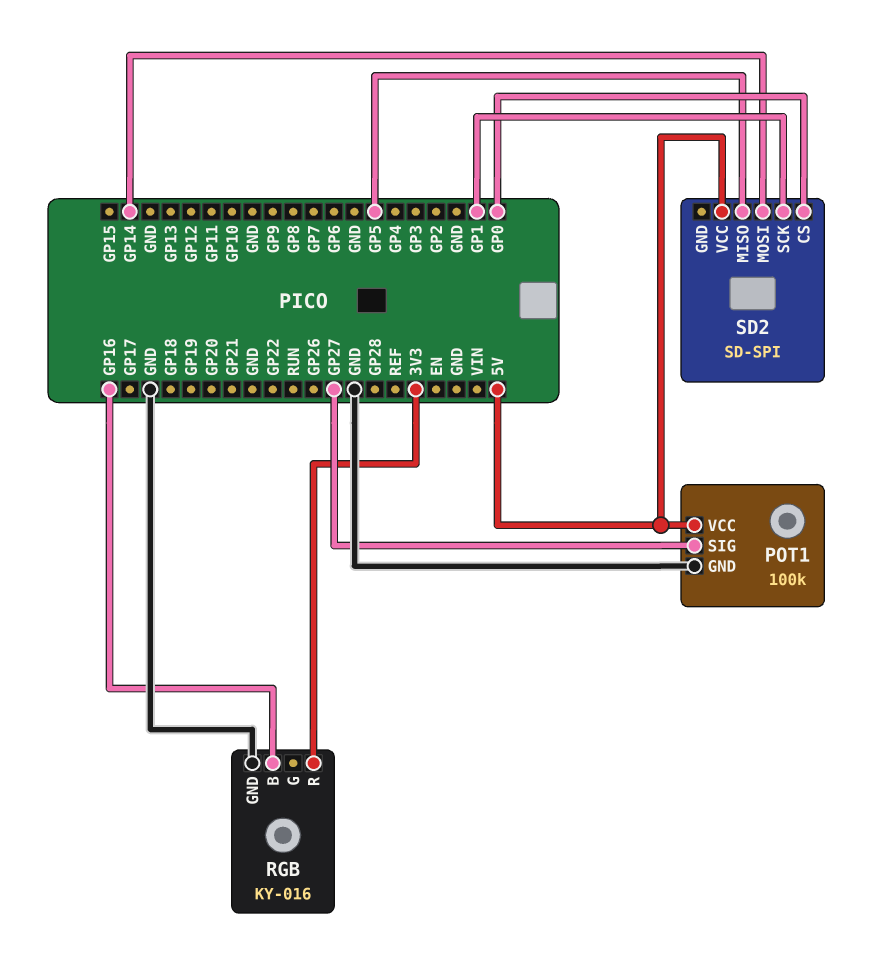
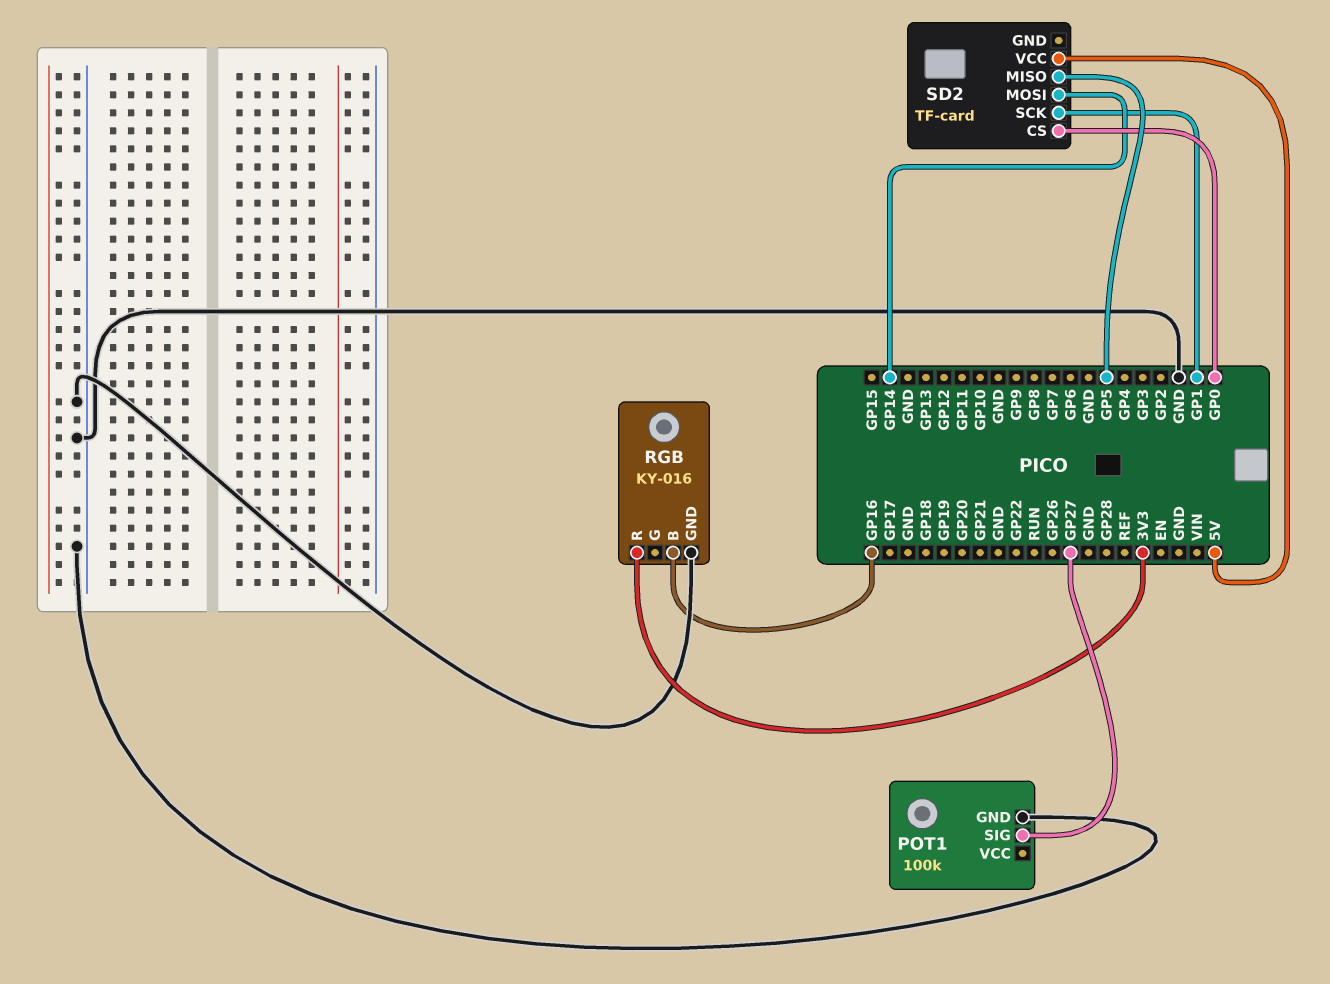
POT1 pin VCC: 5V -> none
SD2: SD-SPI -> TF-card

